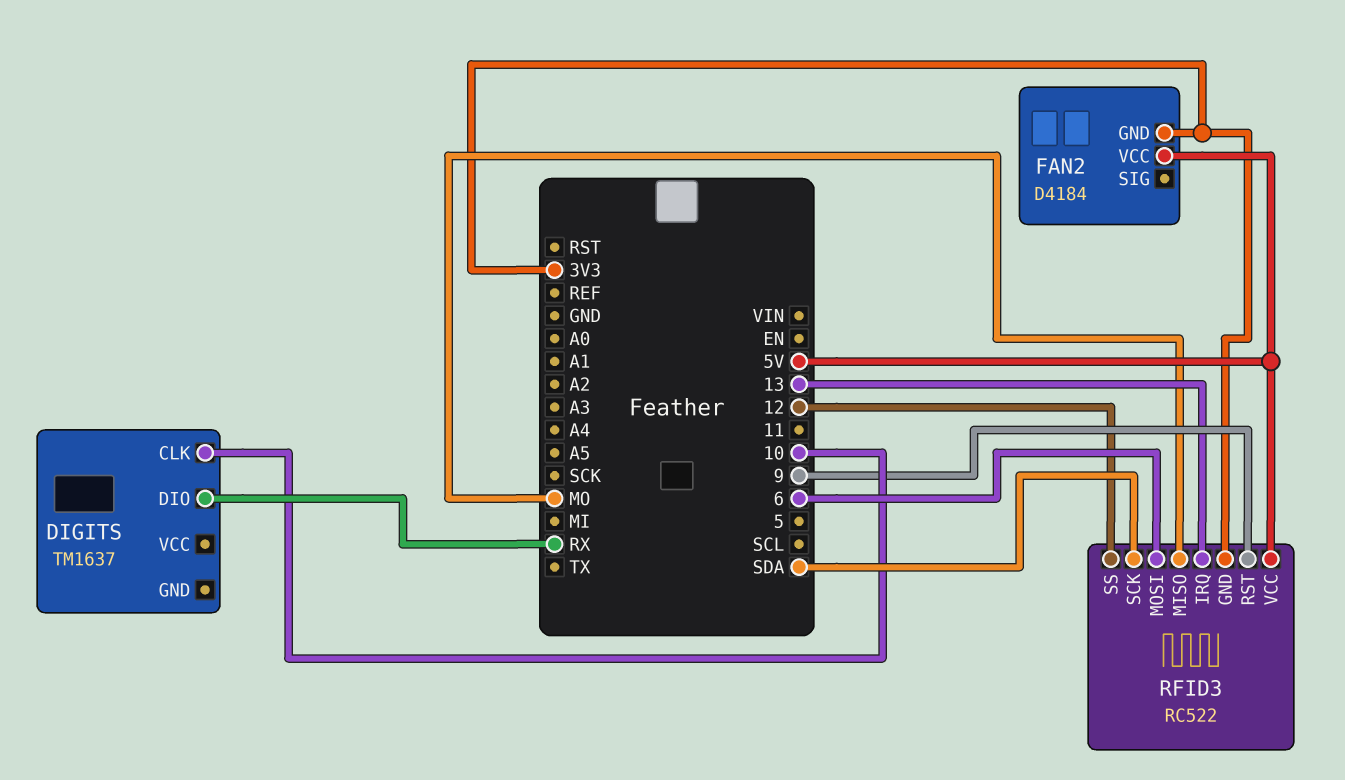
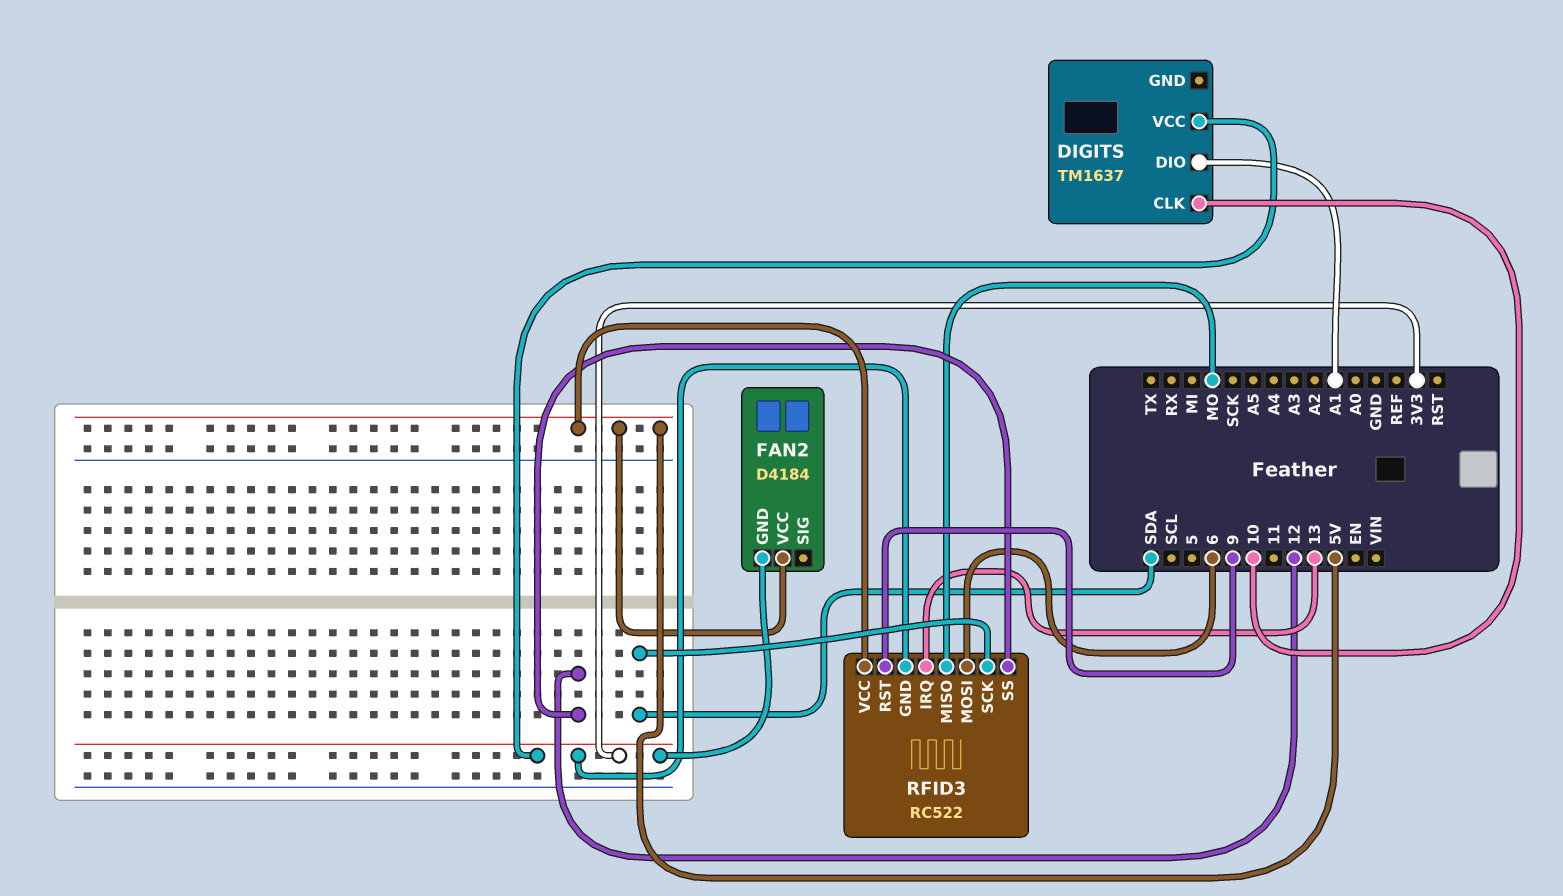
DIGITS pin DIO: RX -> A1
DIGITS pin VCC: none -> 3V3

